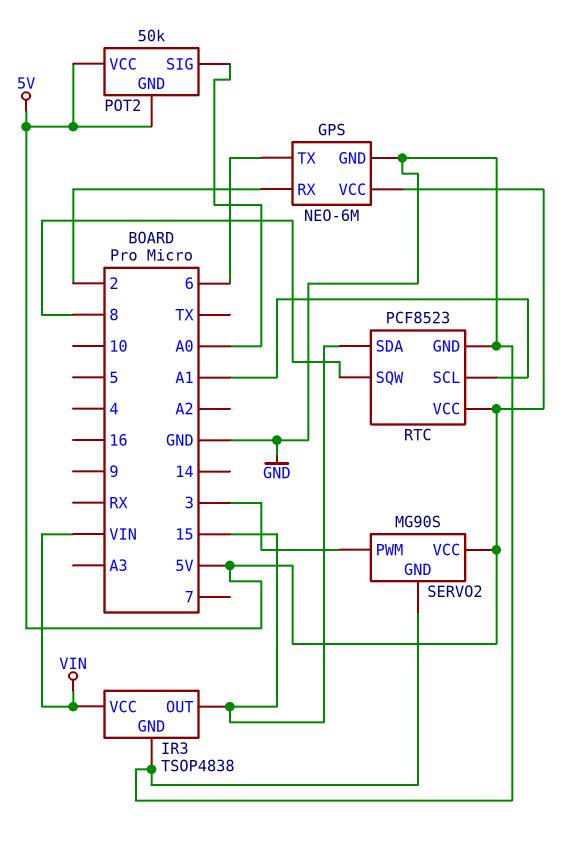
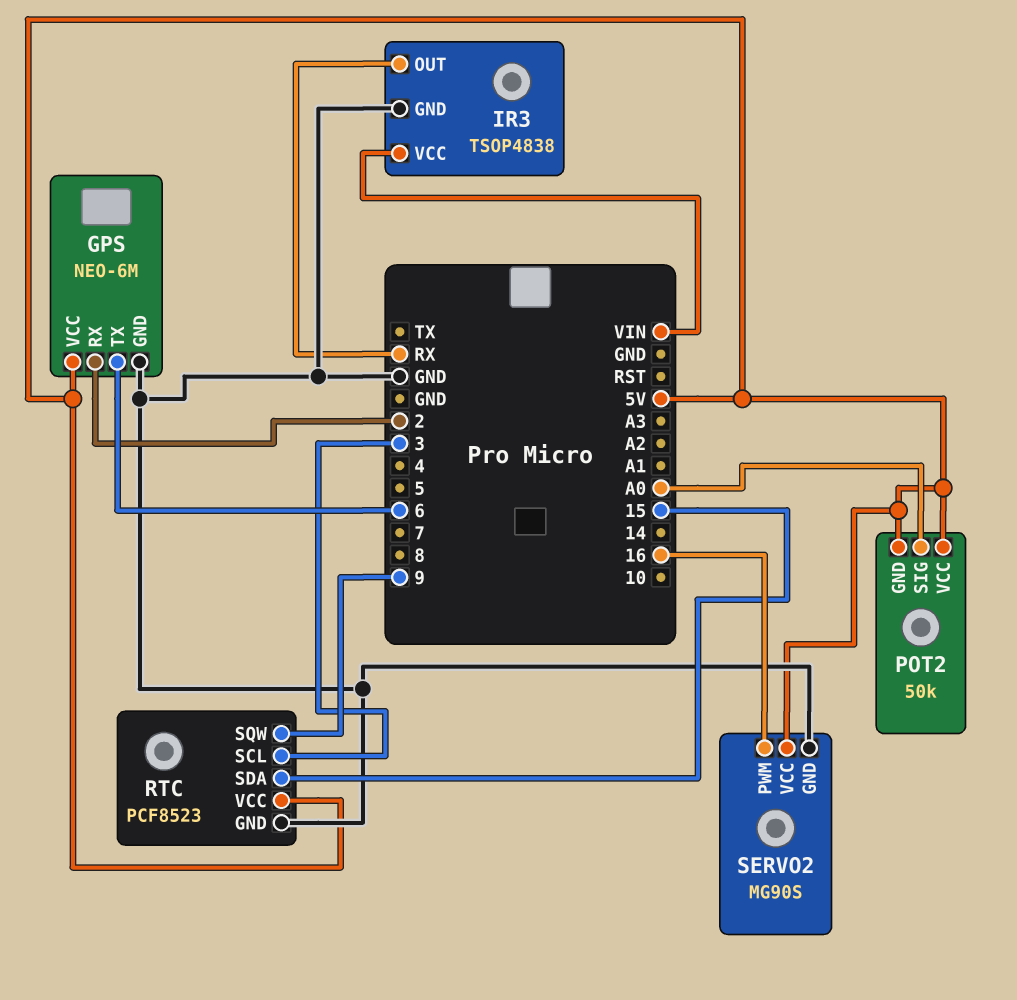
IR3 pin OUT: 15 -> RX
RTC pin SCL: A1 -> 3
RTC pin SQW: 8 -> 9
SERVO2 pin PWM: 3 -> 16

